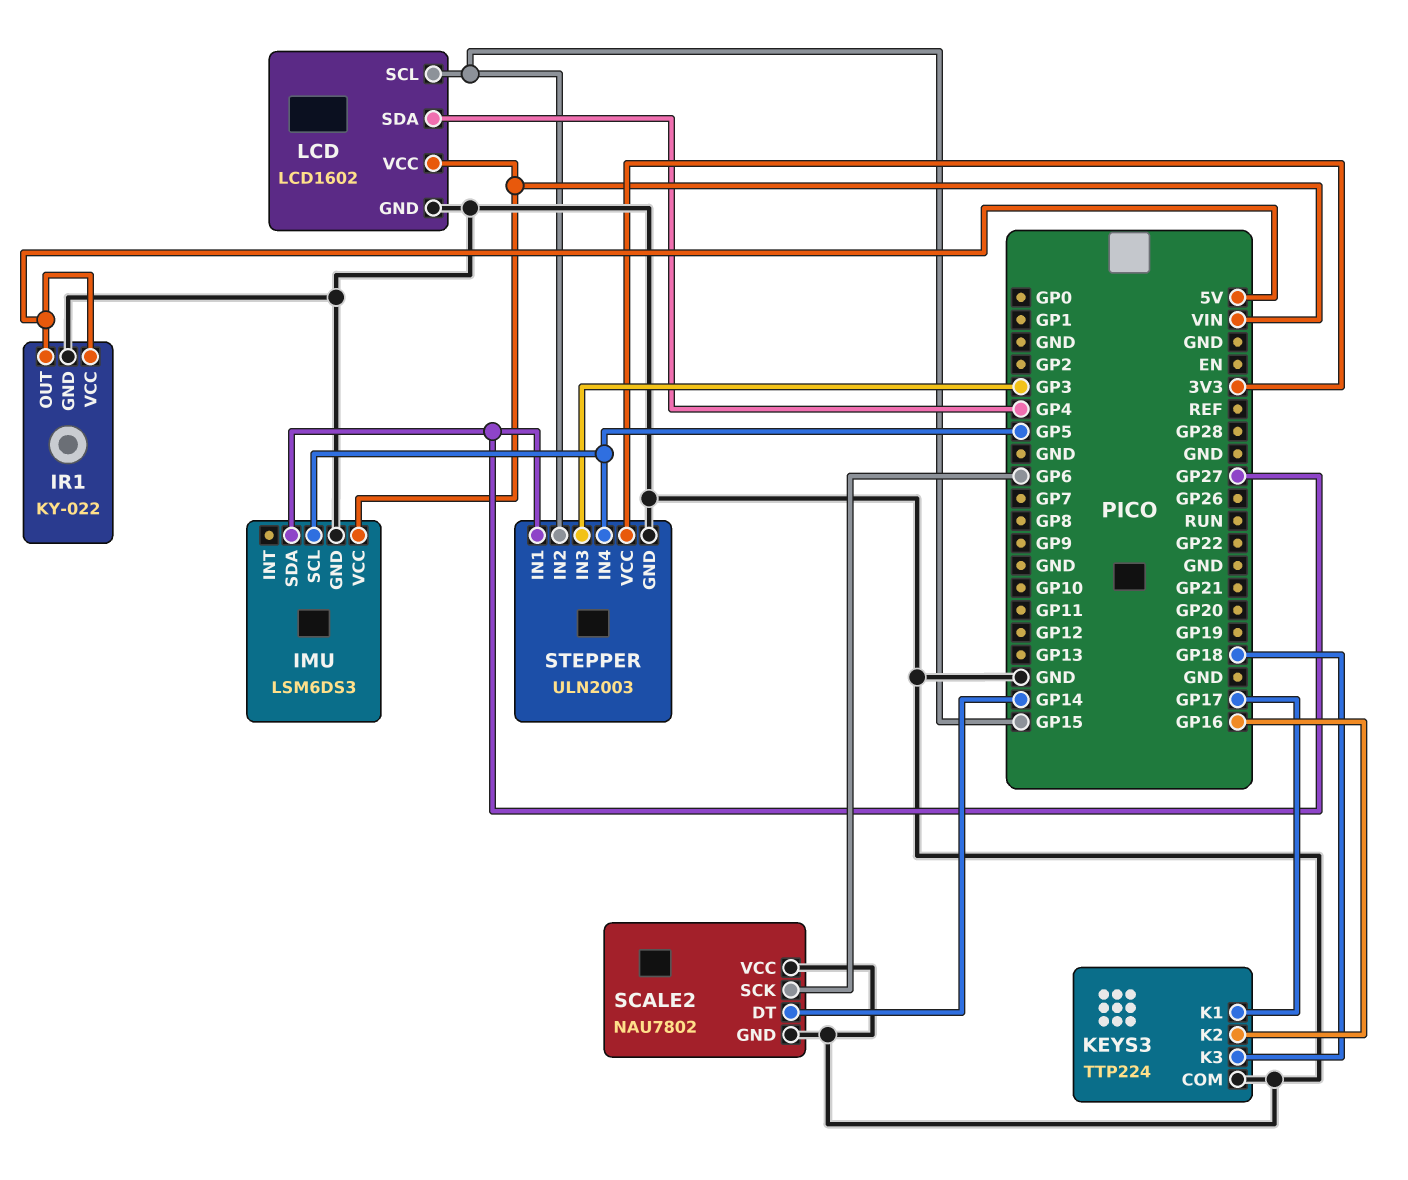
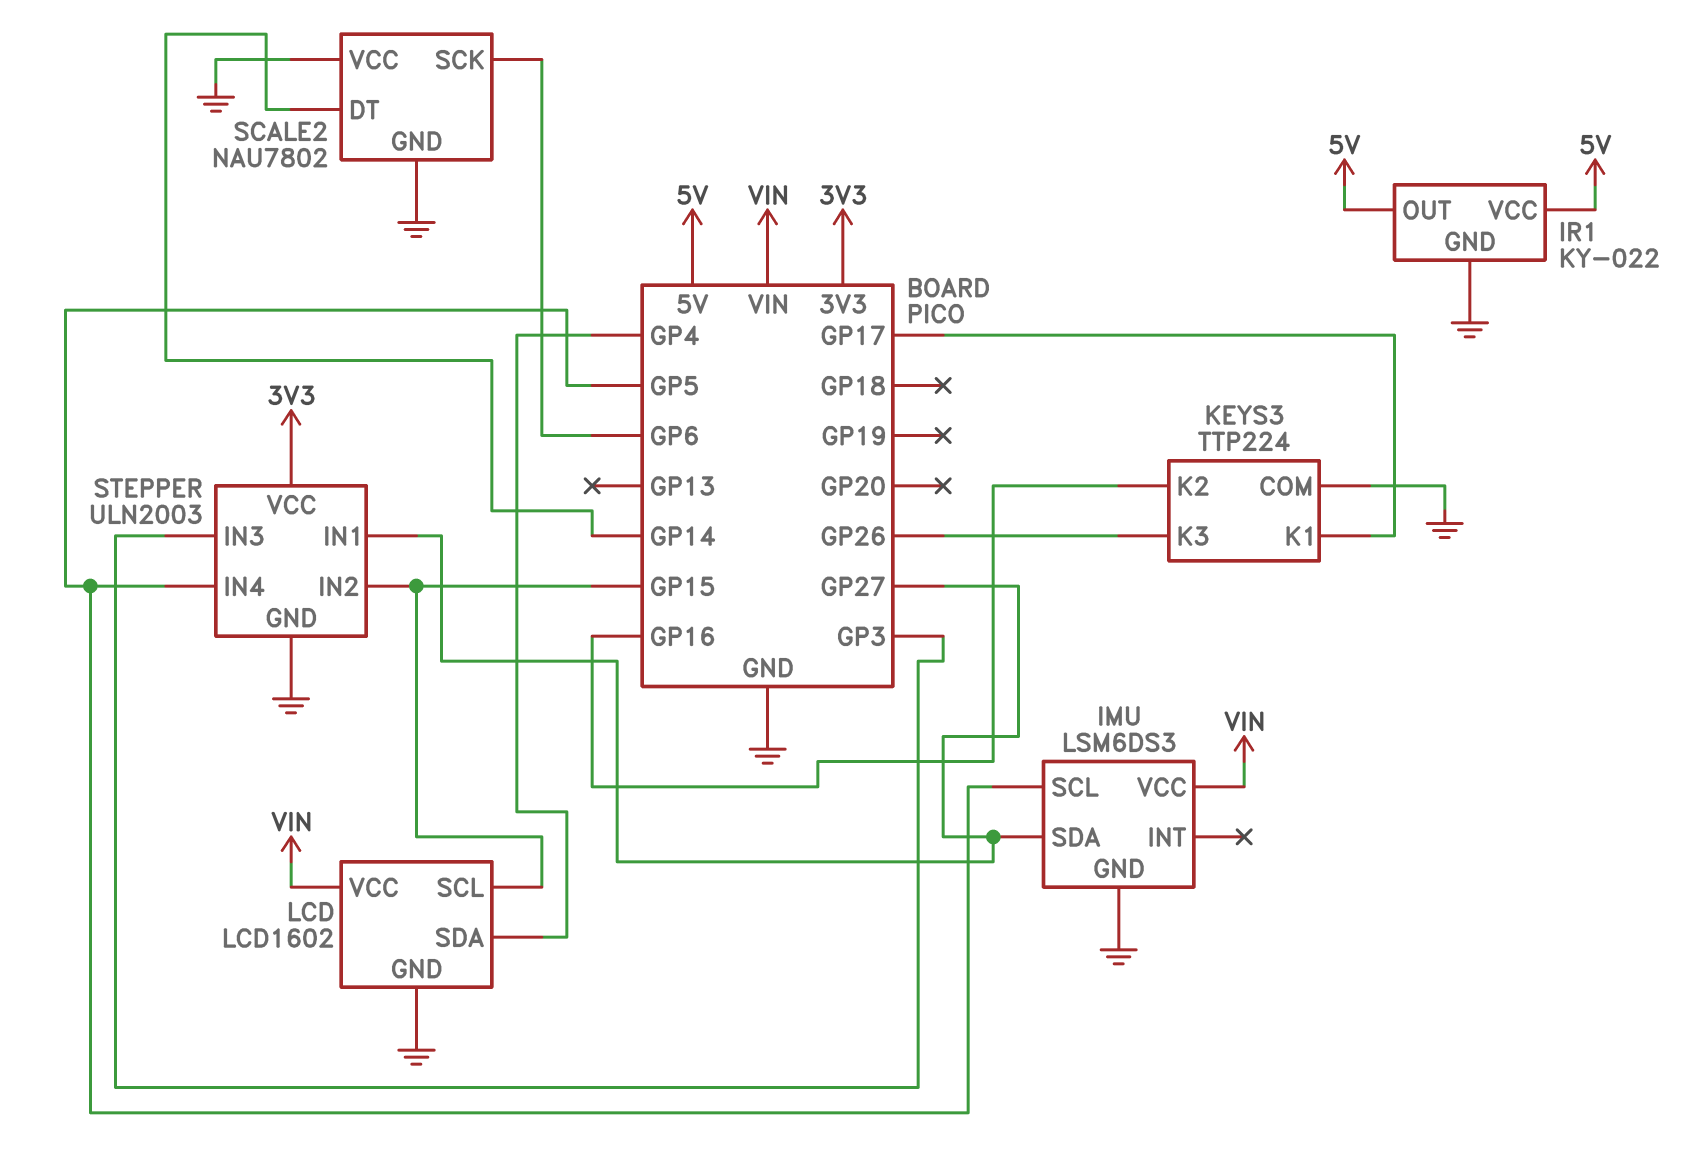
KEYS3 pin K3: GP18 -> GP26

